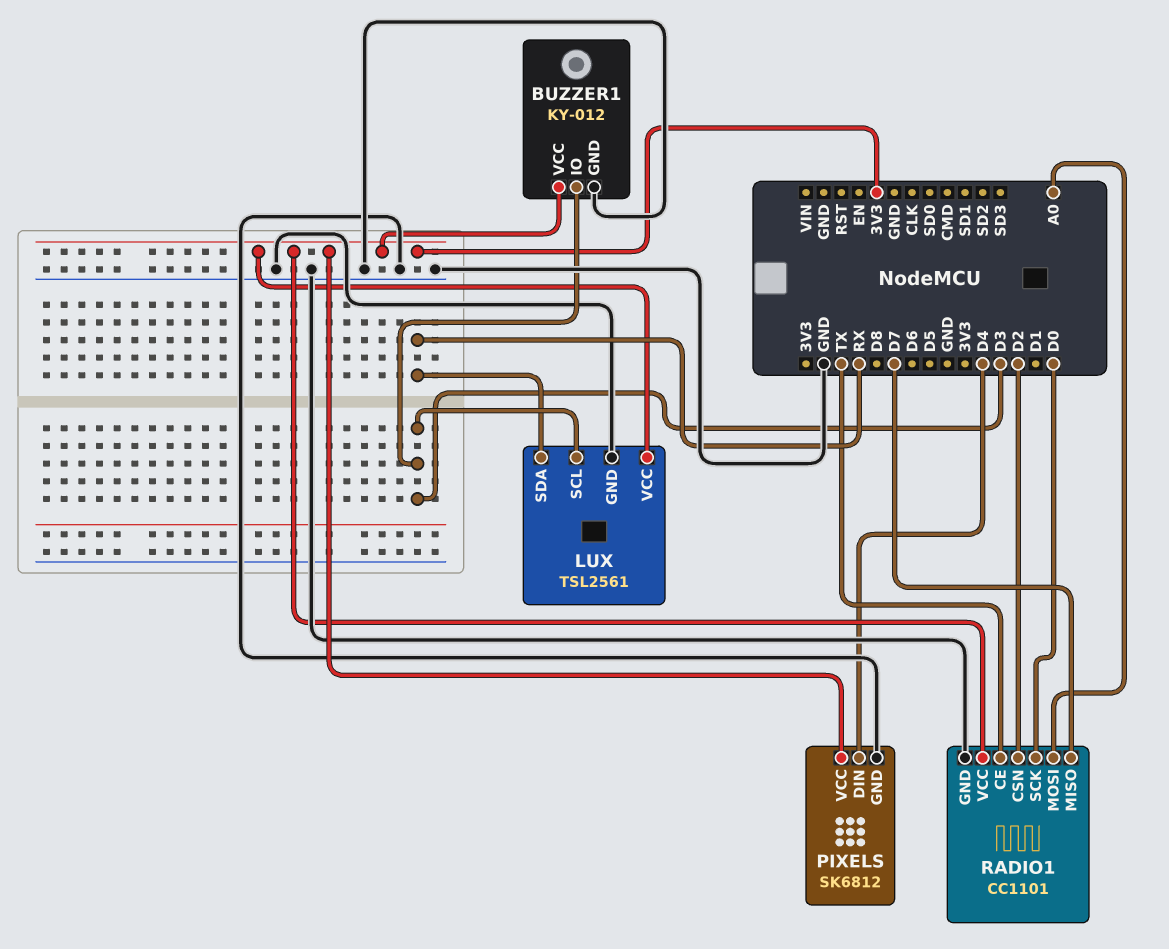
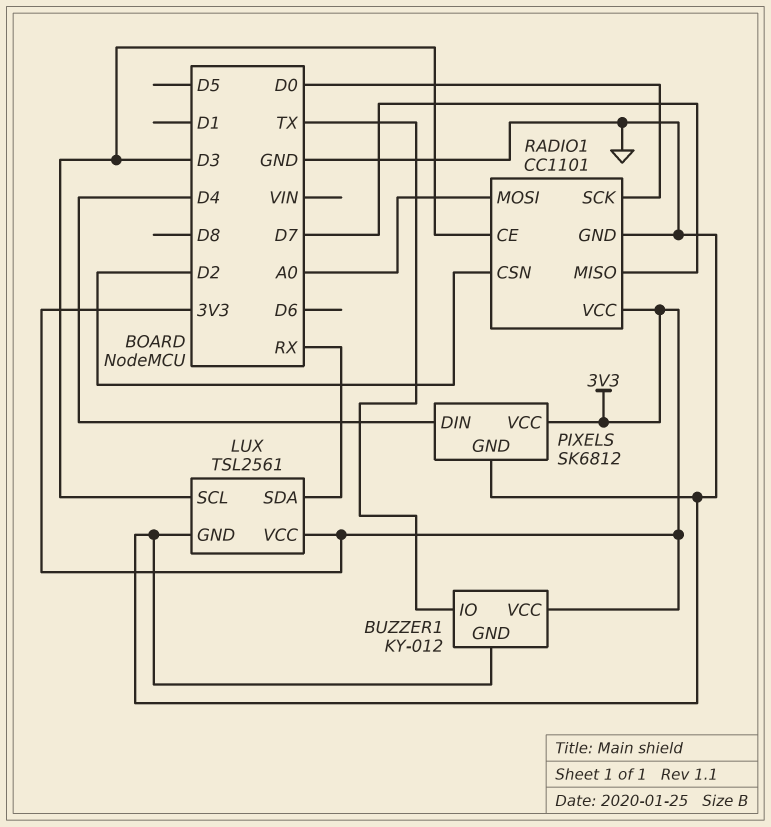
BUZZER1 pin IO: D3 -> TX
RADIO1 pin CE: TX -> D3

